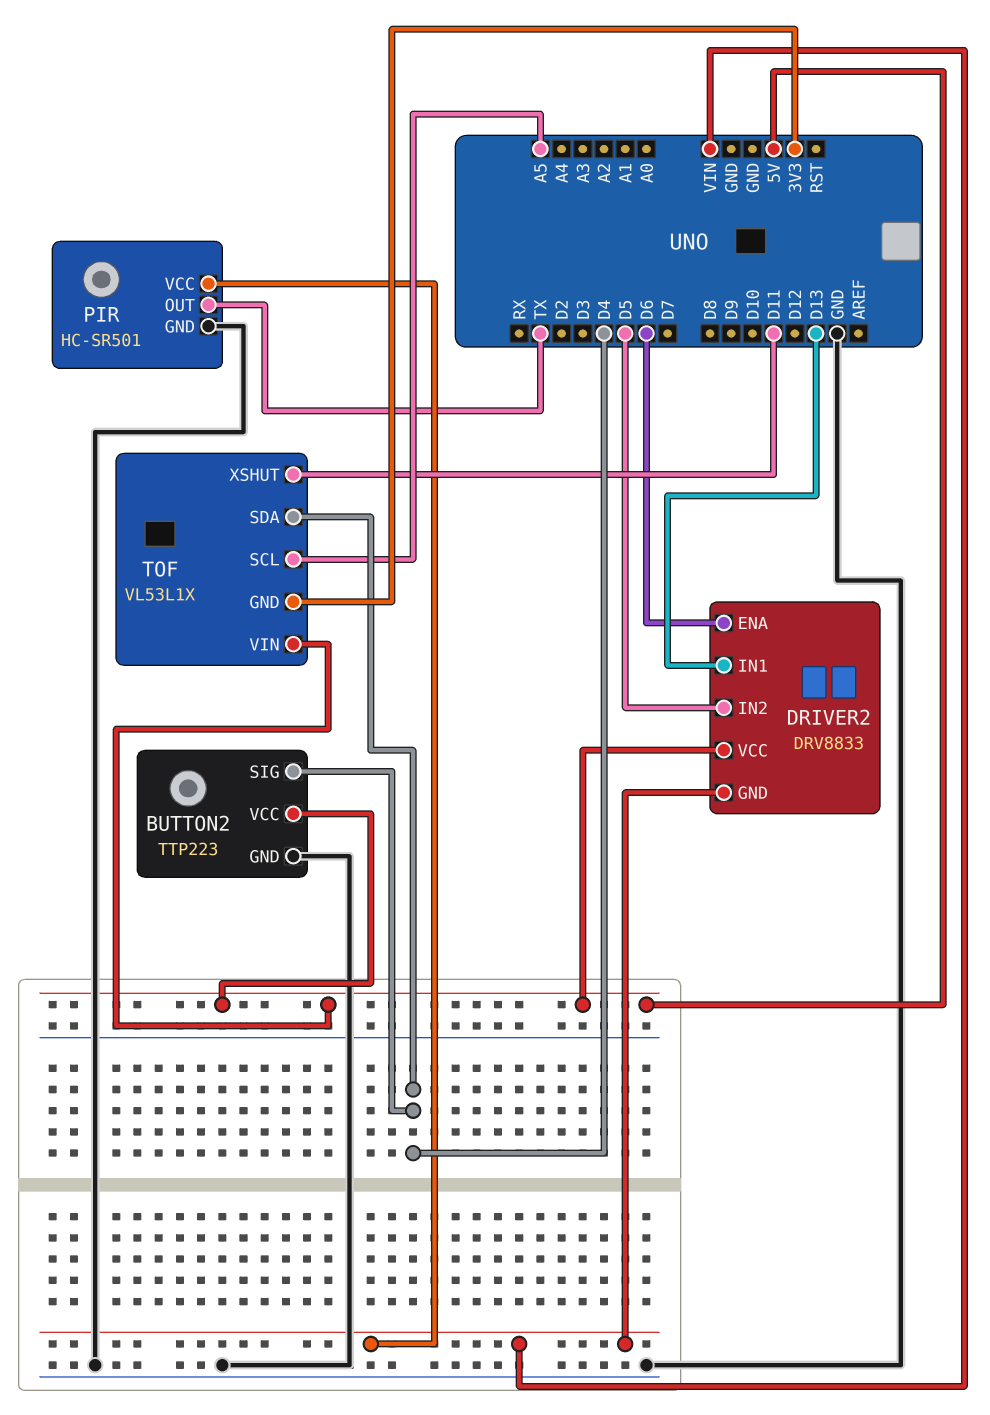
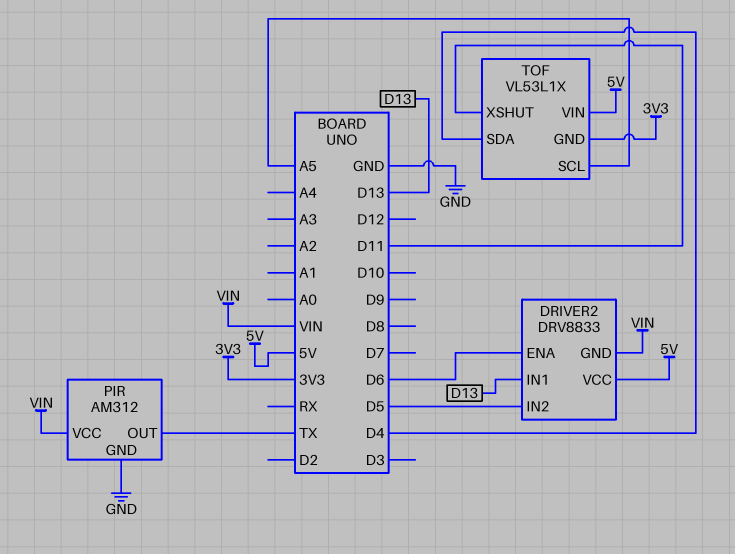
BUTTON2: TTP223 -> none
BUTTON2 pin GND: GND -> none
BUTTON2 pin SIG: D4 -> none
BUTTON2 pin VCC: 5V -> none
PIR: HC-SR501 -> AM312

